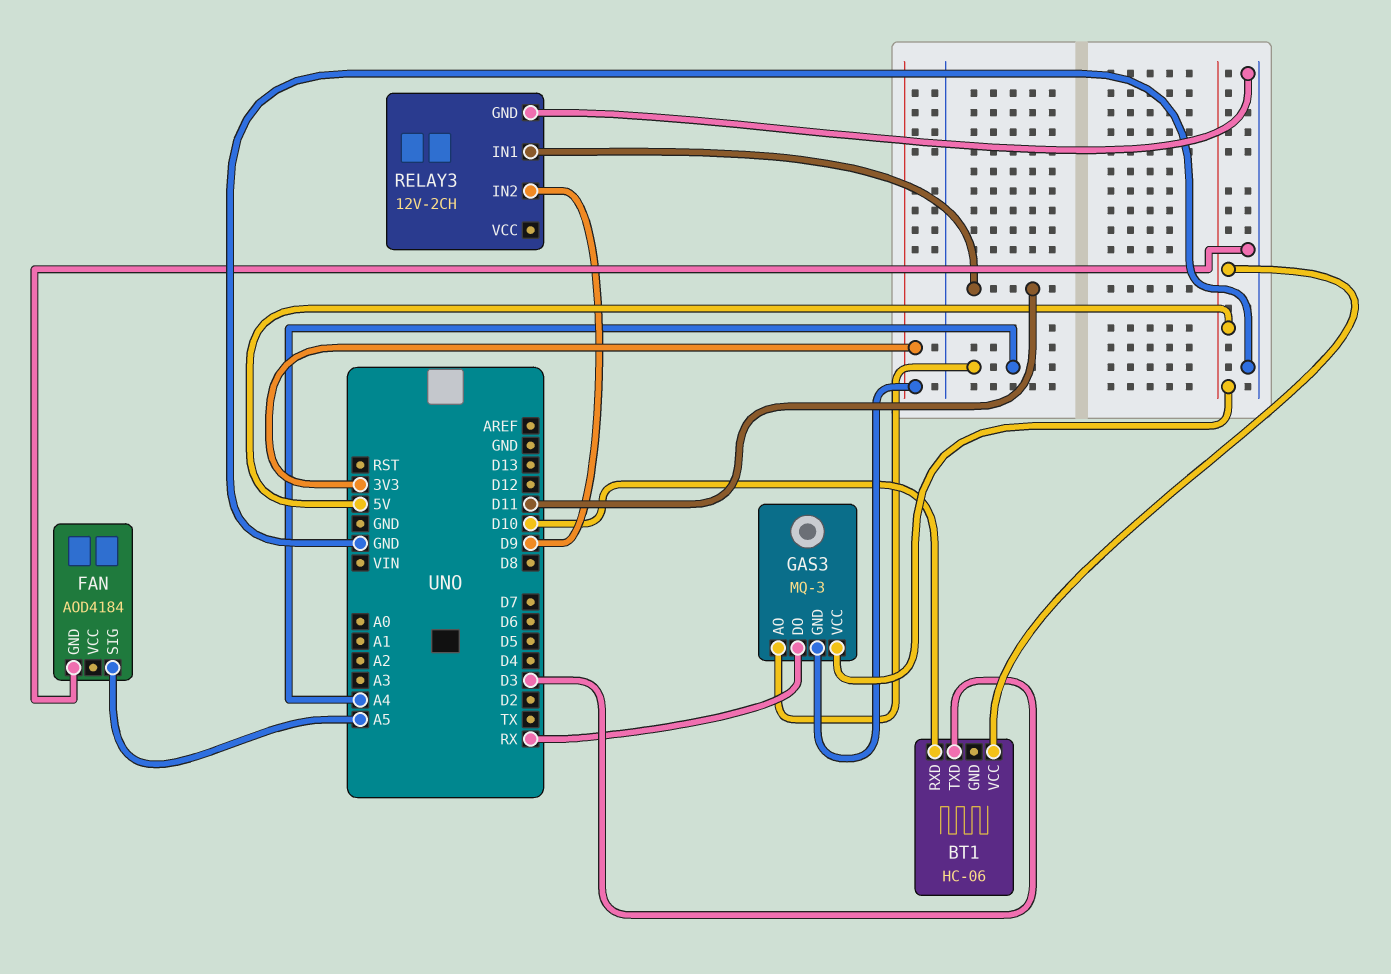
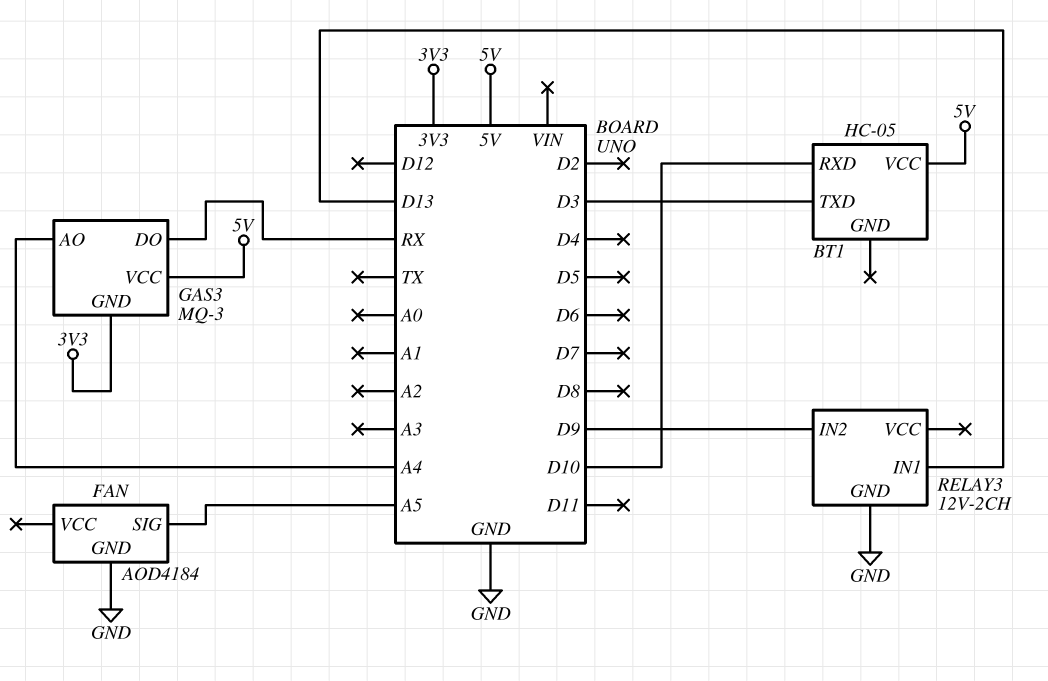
BT1: HC-06 -> HC-05
RELAY3 pin IN1: D11 -> D13

